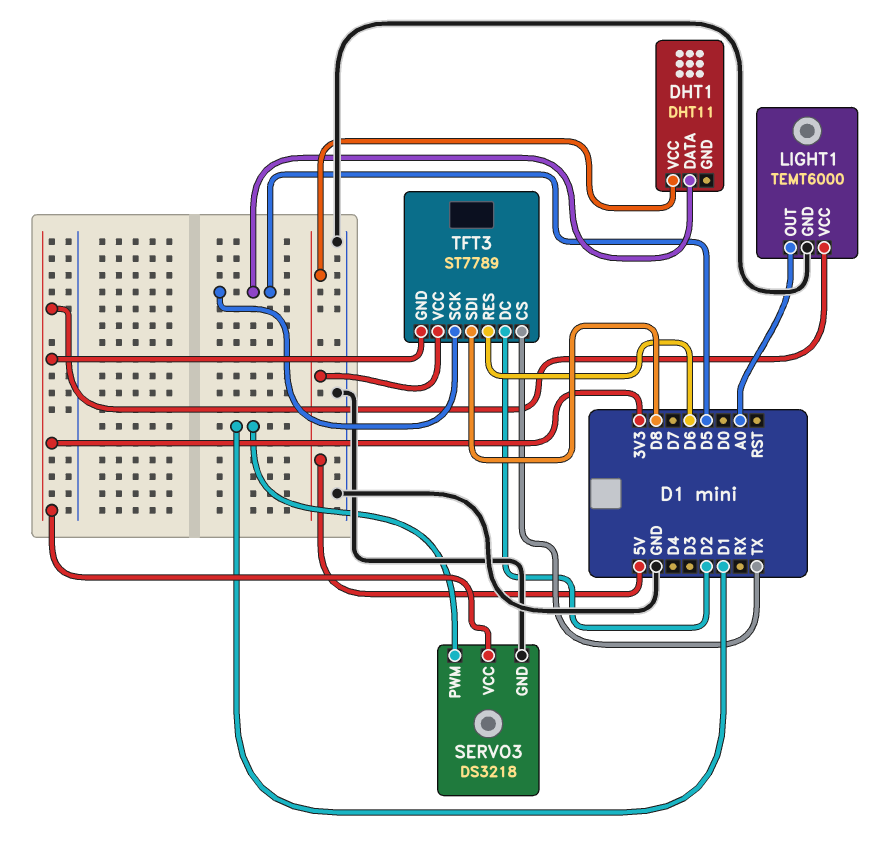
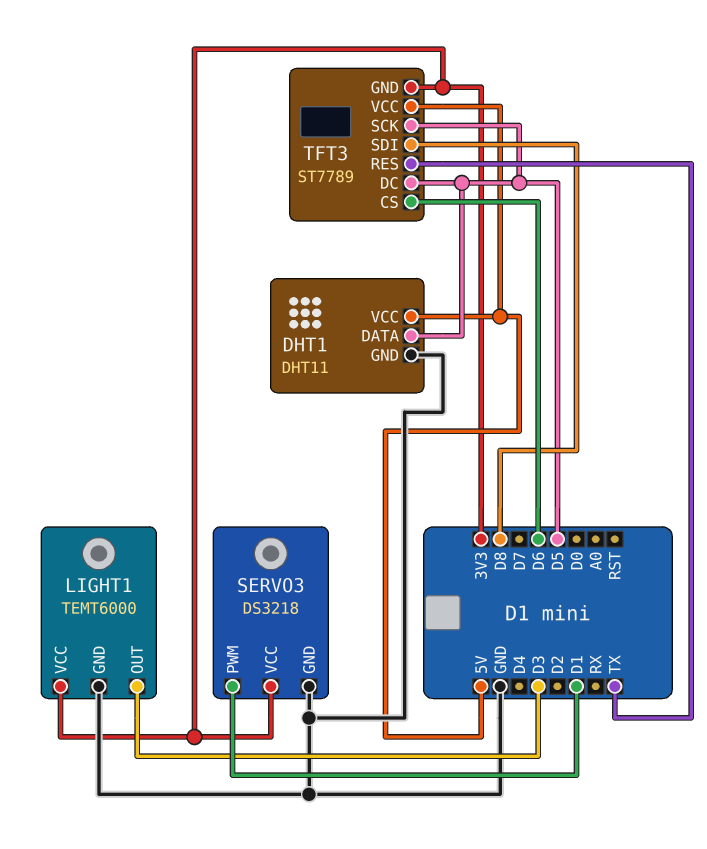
DHT1 pin GND: none -> GND
LIGHT1 pin OUT: A0 -> D3
TFT3 pin CS: TX -> D6
TFT3 pin DC: D2 -> D5
TFT3 pin RES: D6 -> TX

